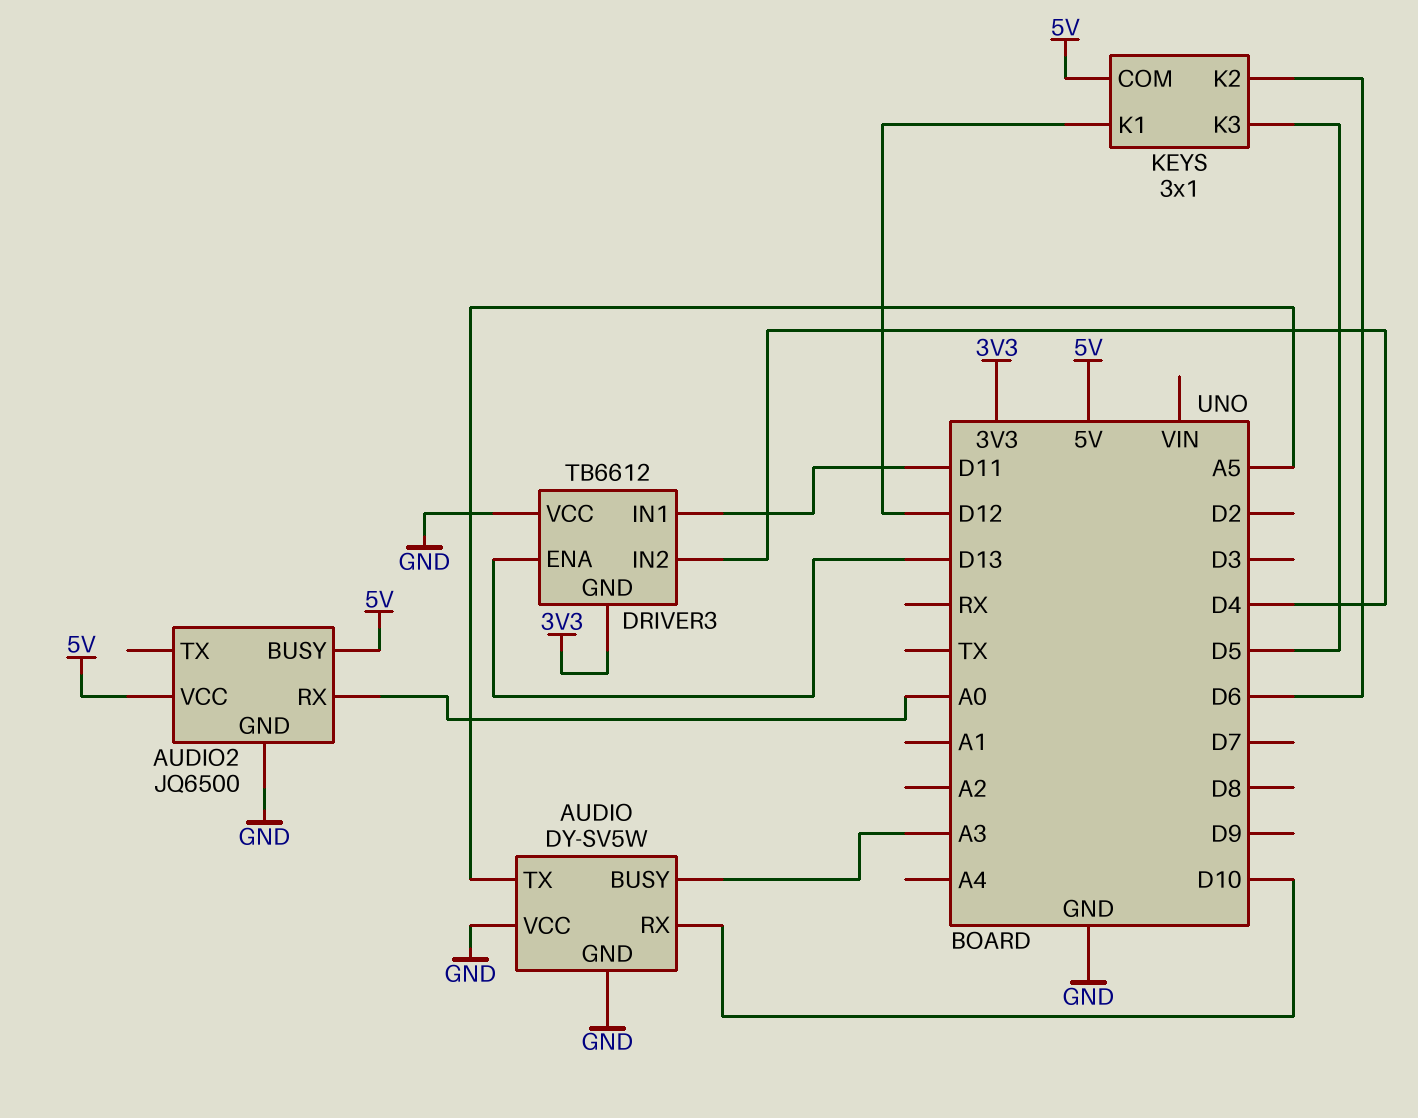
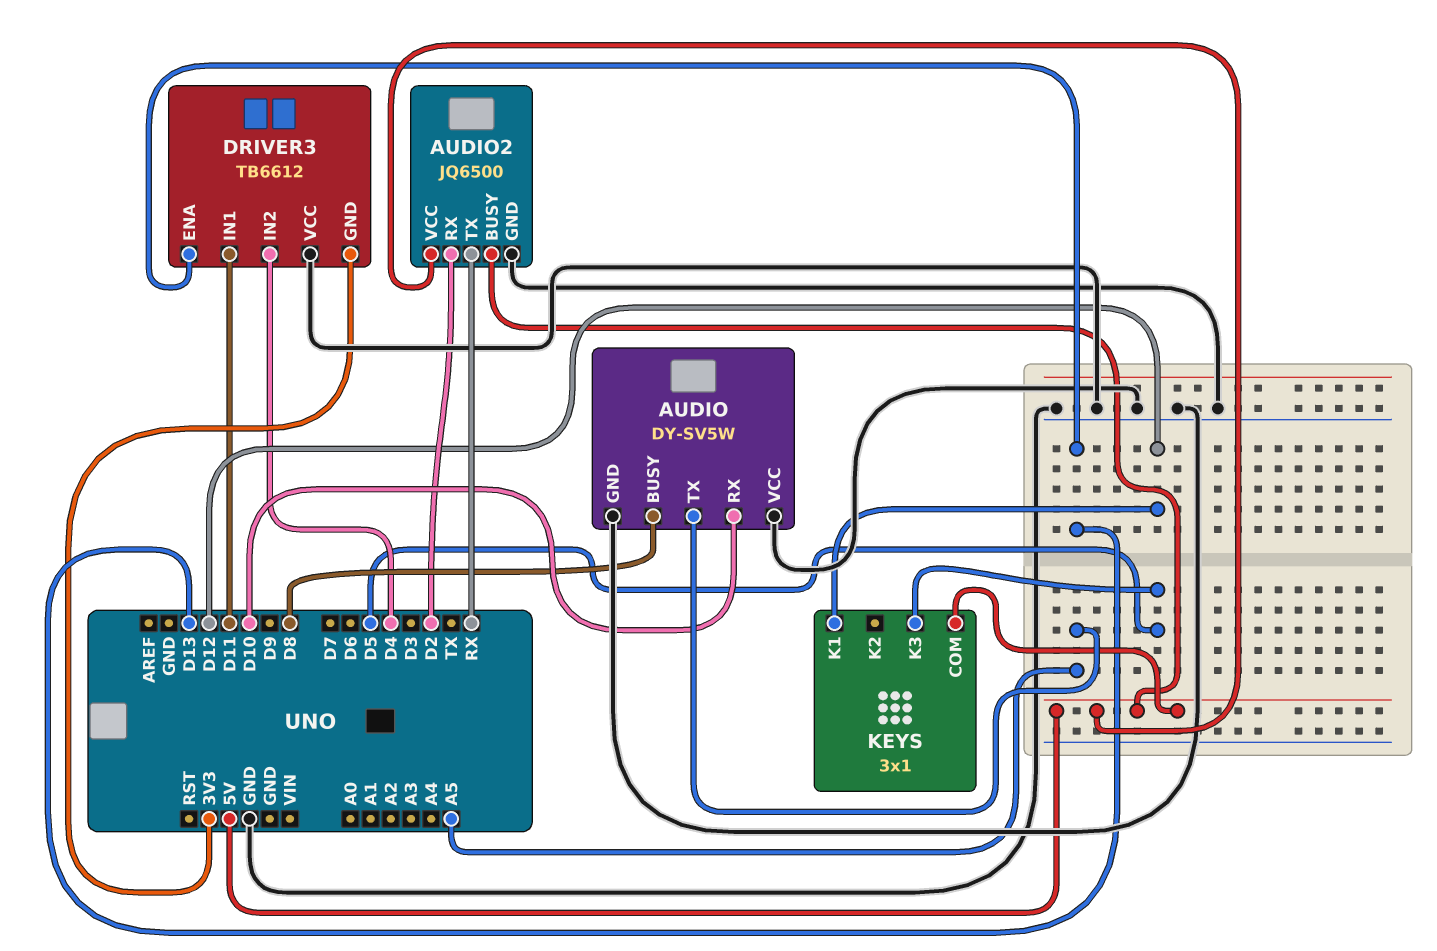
AUDIO pin BUSY: A3 -> D8
AUDIO2 pin RX: A0 -> D2
AUDIO2 pin TX: none -> RX
KEYS pin K2: D6 -> none

